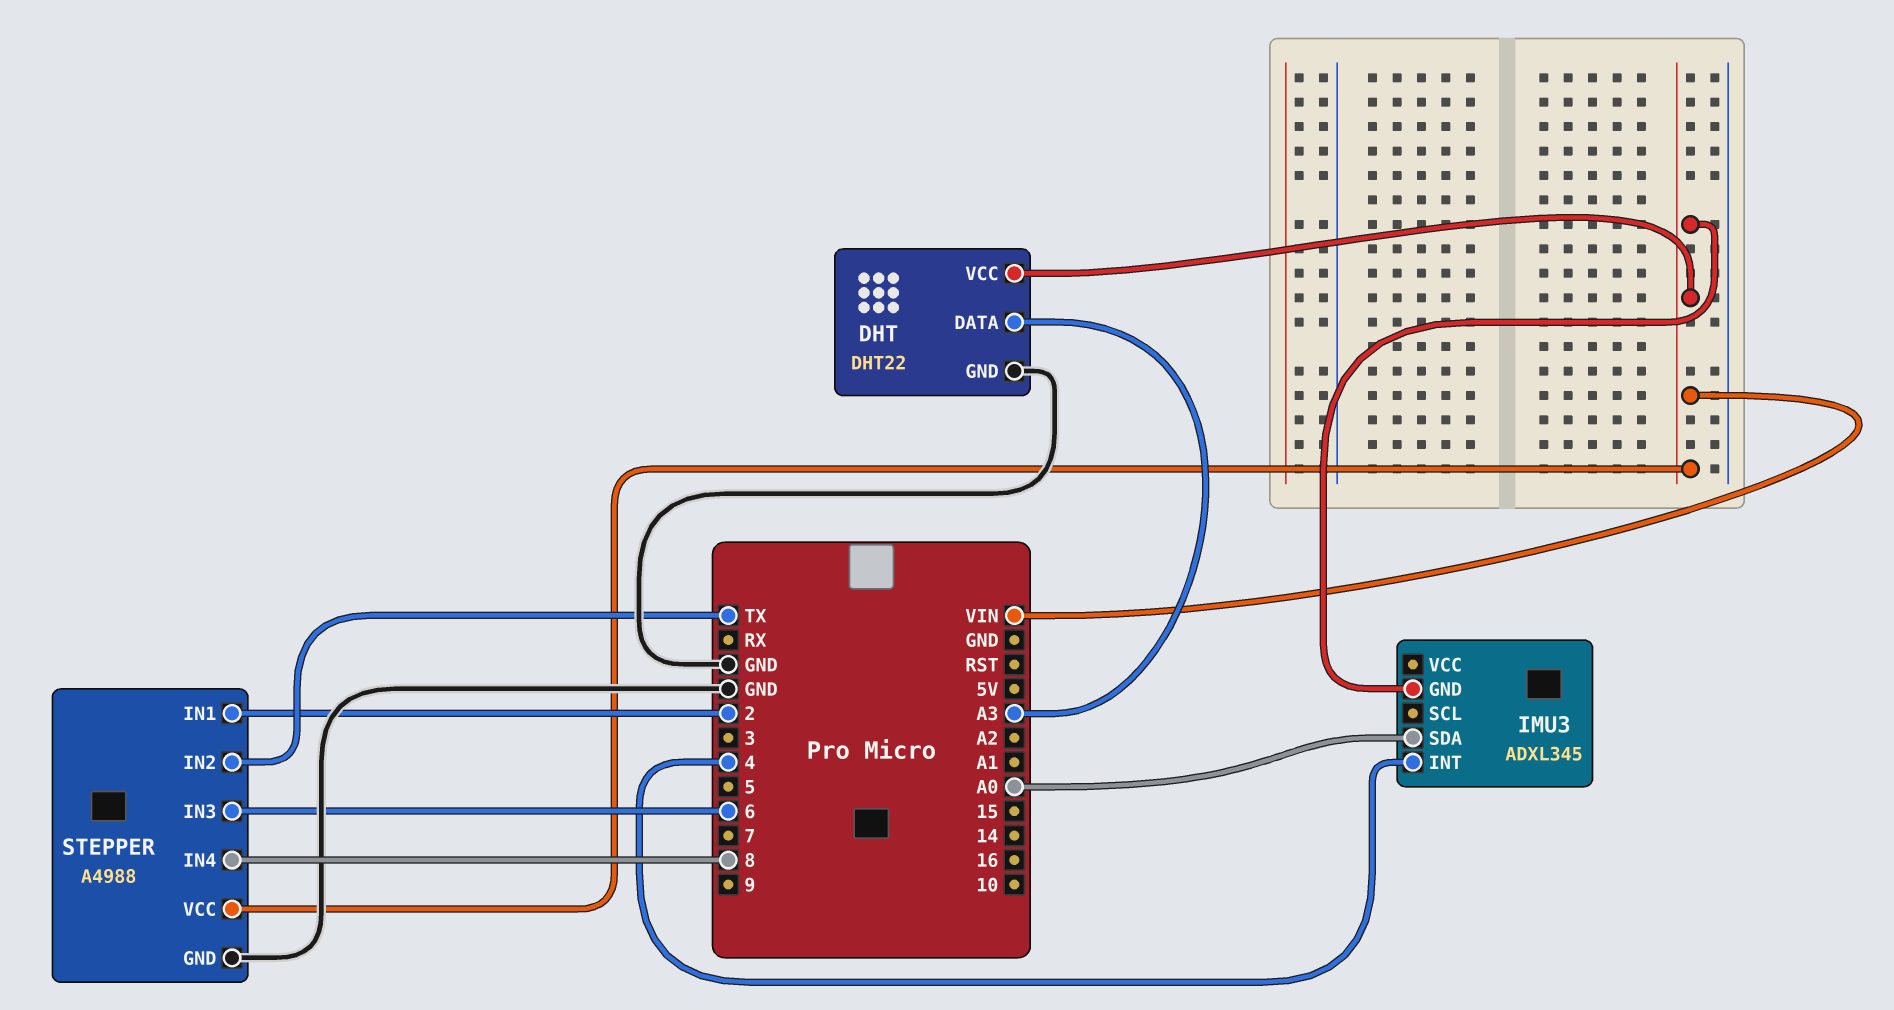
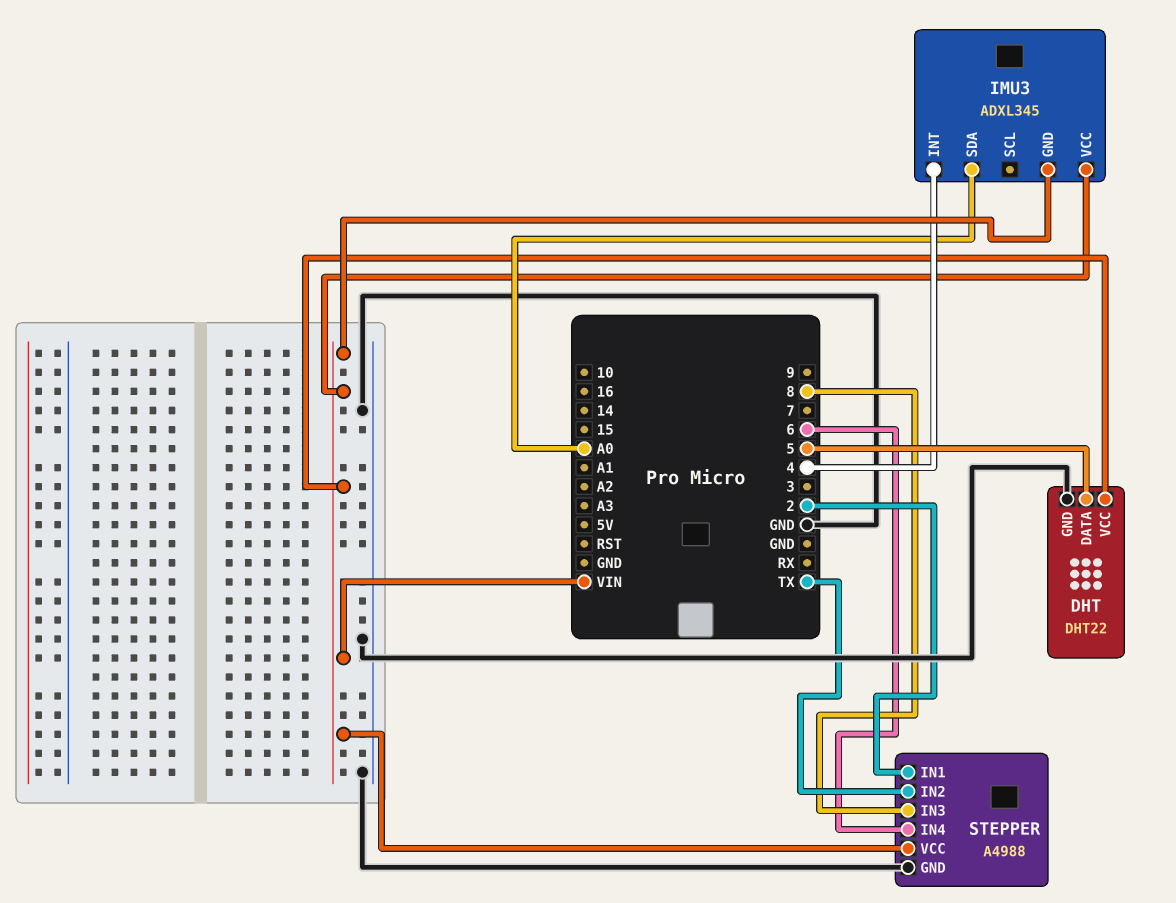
DHT pin DATA: A3 -> 5
IMU3 pin VCC: none -> VIN
STEPPER pin IN3: 6 -> 8
STEPPER pin IN4: 8 -> 6

